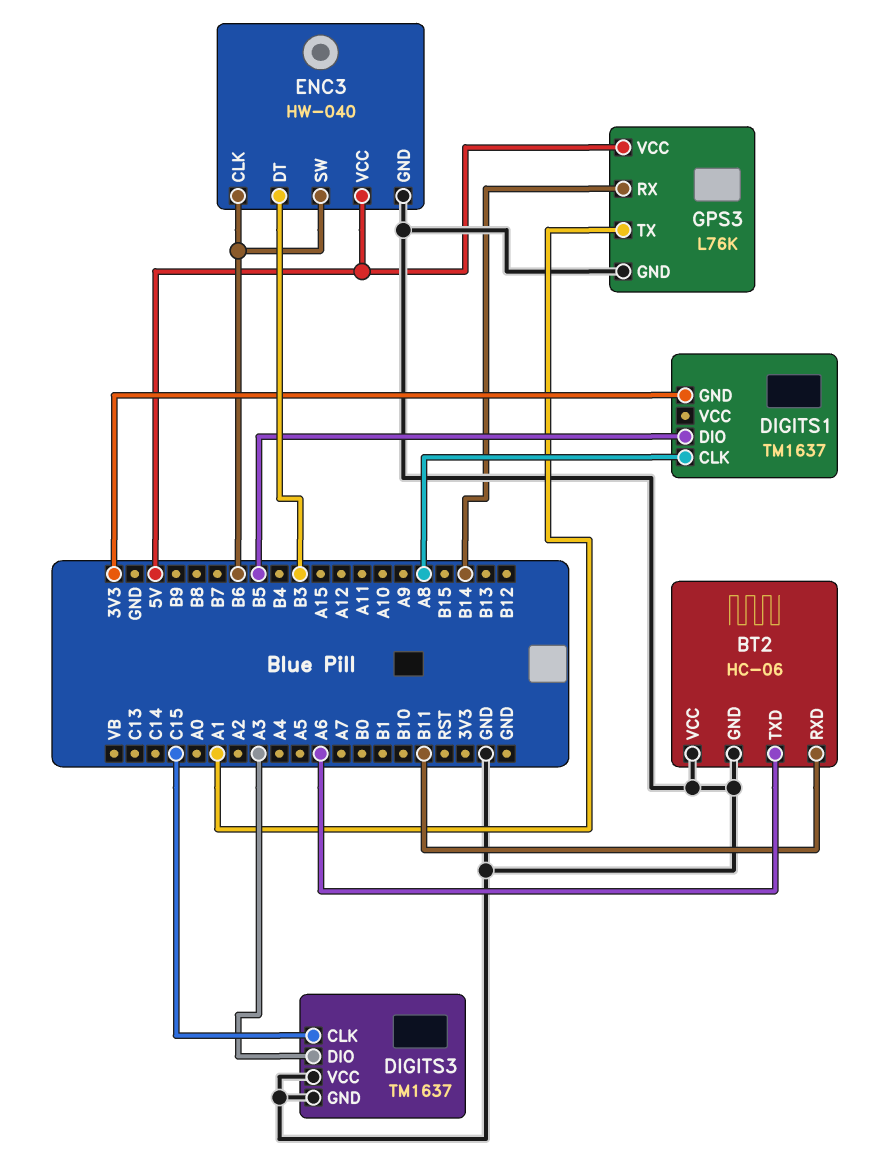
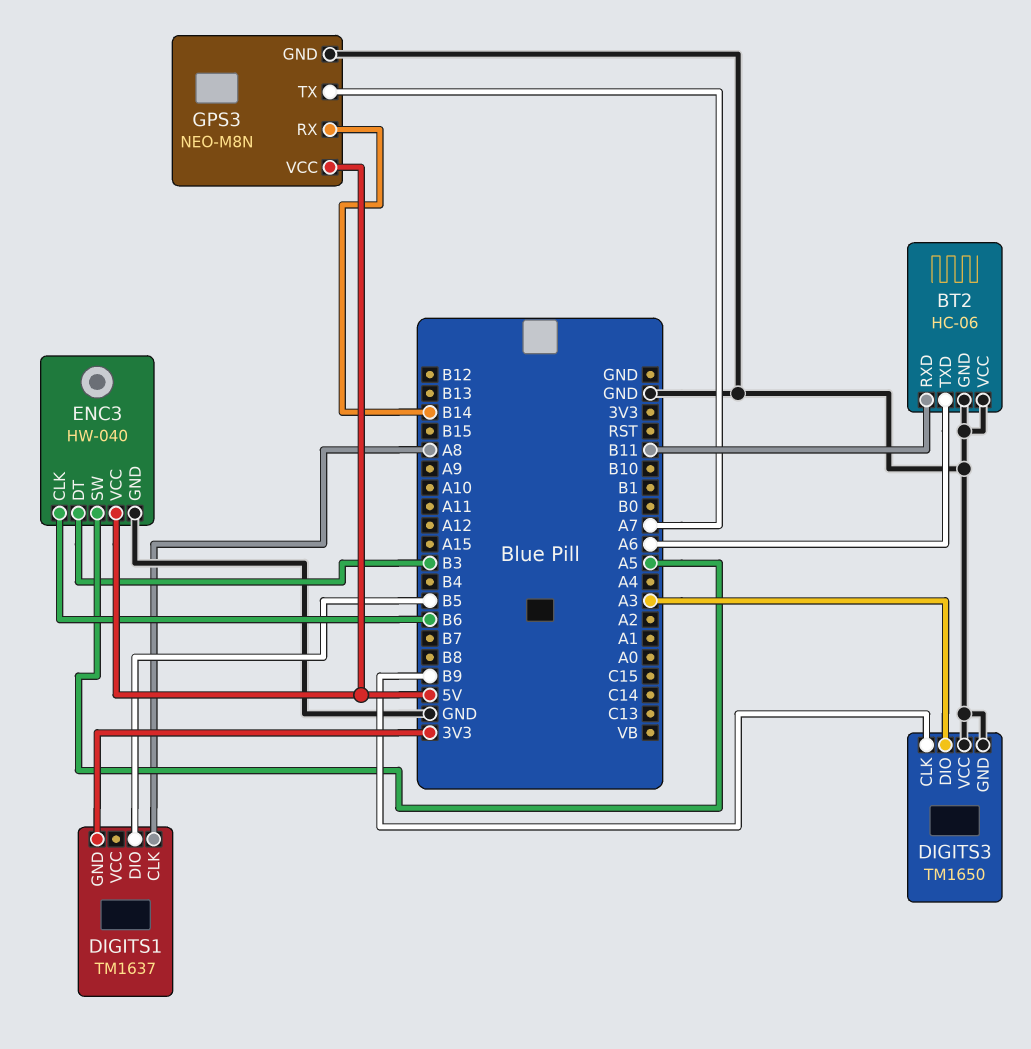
DIGITS3: TM1637 -> TM1650
DIGITS3 pin CLK: C15 -> B9
ENC3 pin SW: B6 -> A5
GPS3: L76K -> NEO-M8N
GPS3 pin TX: A1 -> A7

